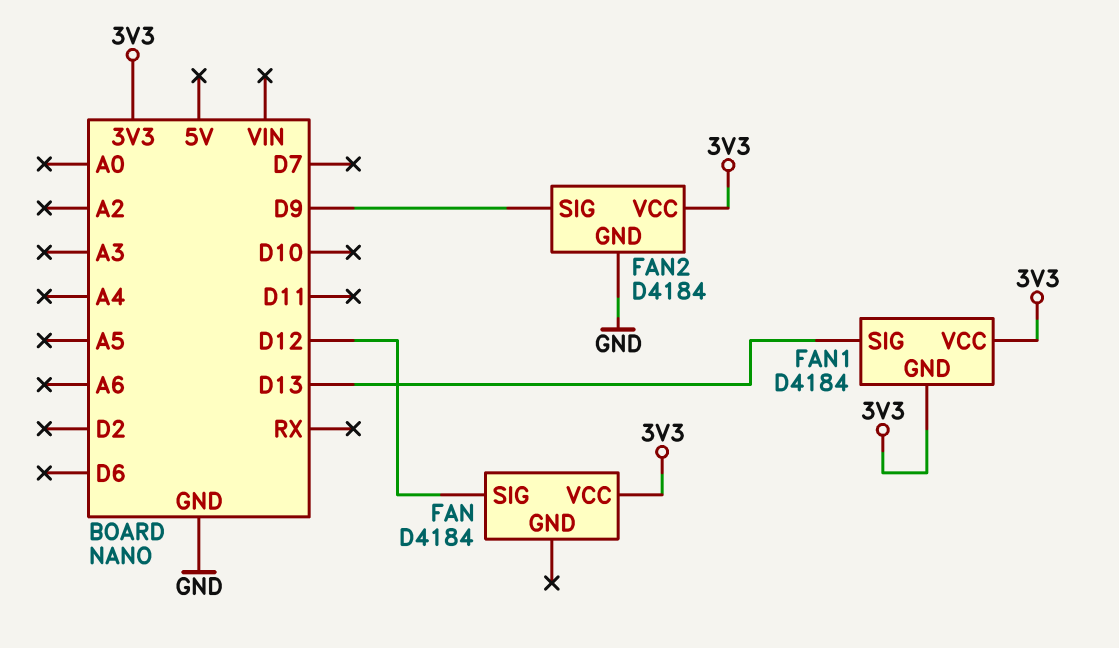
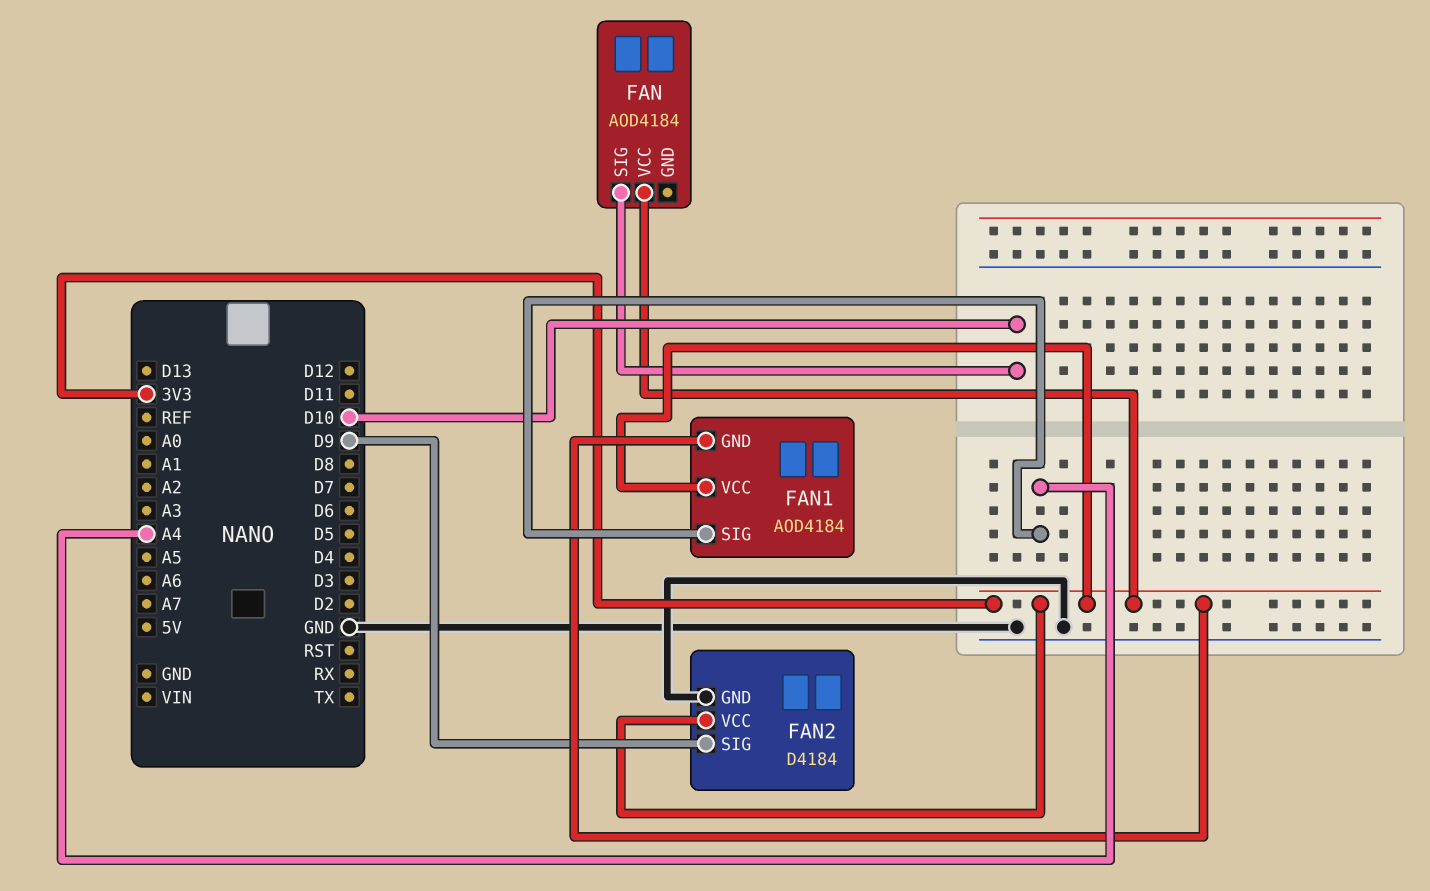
FAN: D4184 -> AOD4184
FAN pin SIG: D12 -> D10
FAN1: D4184 -> AOD4184
FAN1 pin SIG: D13 -> A4

